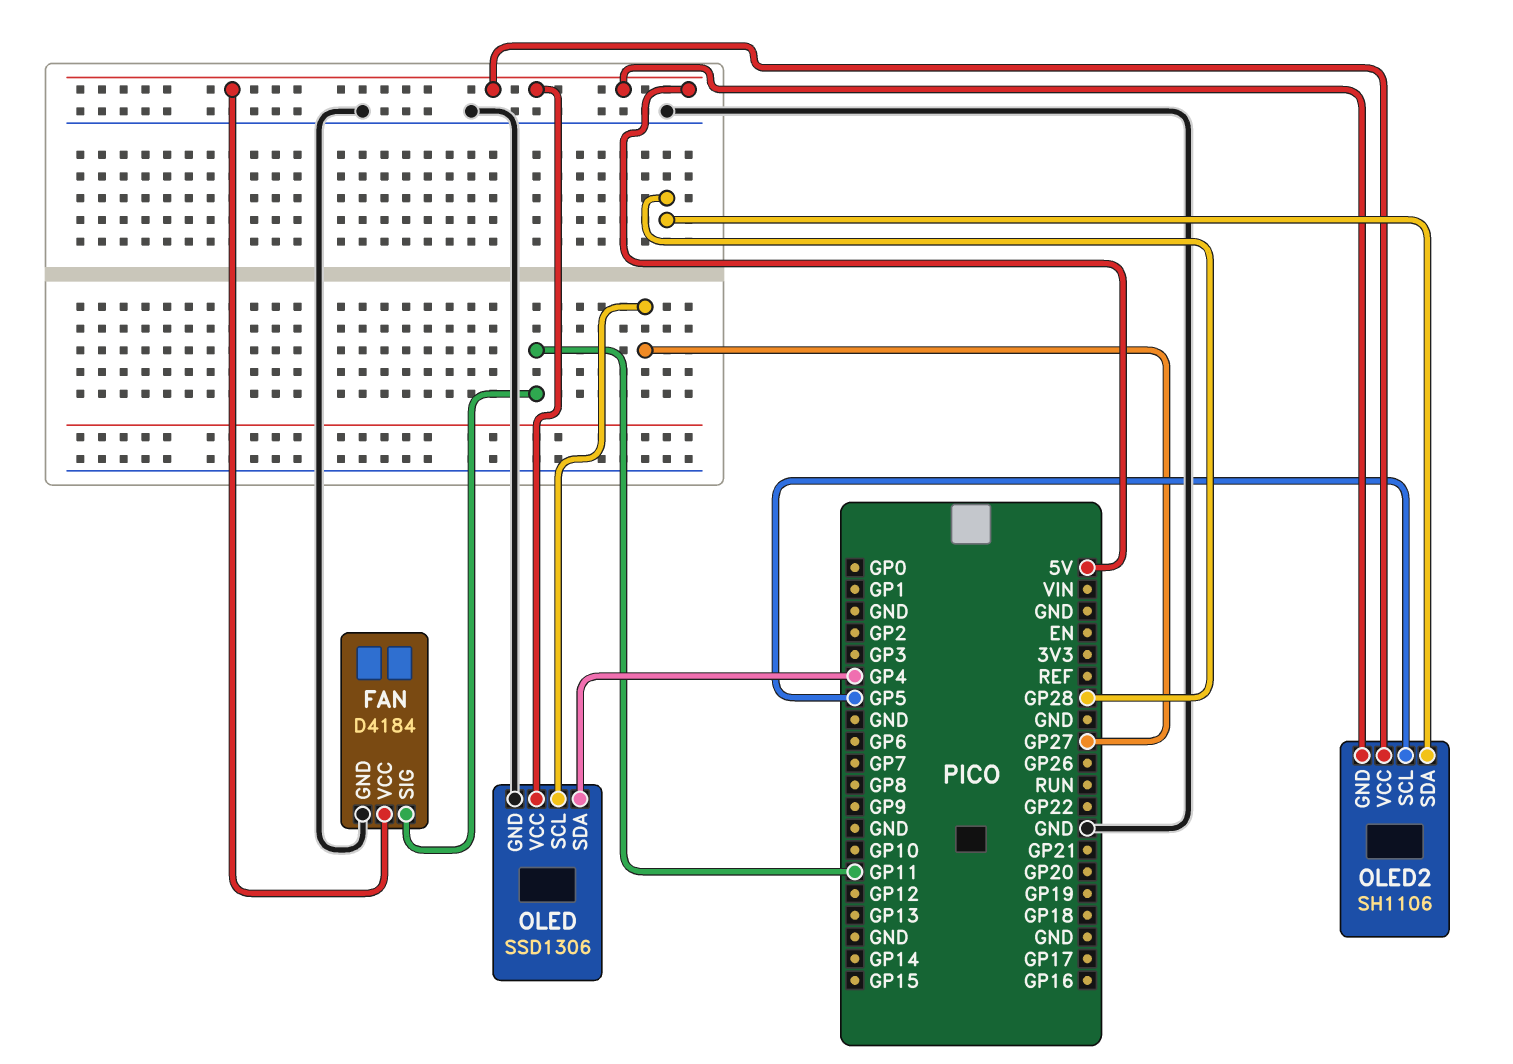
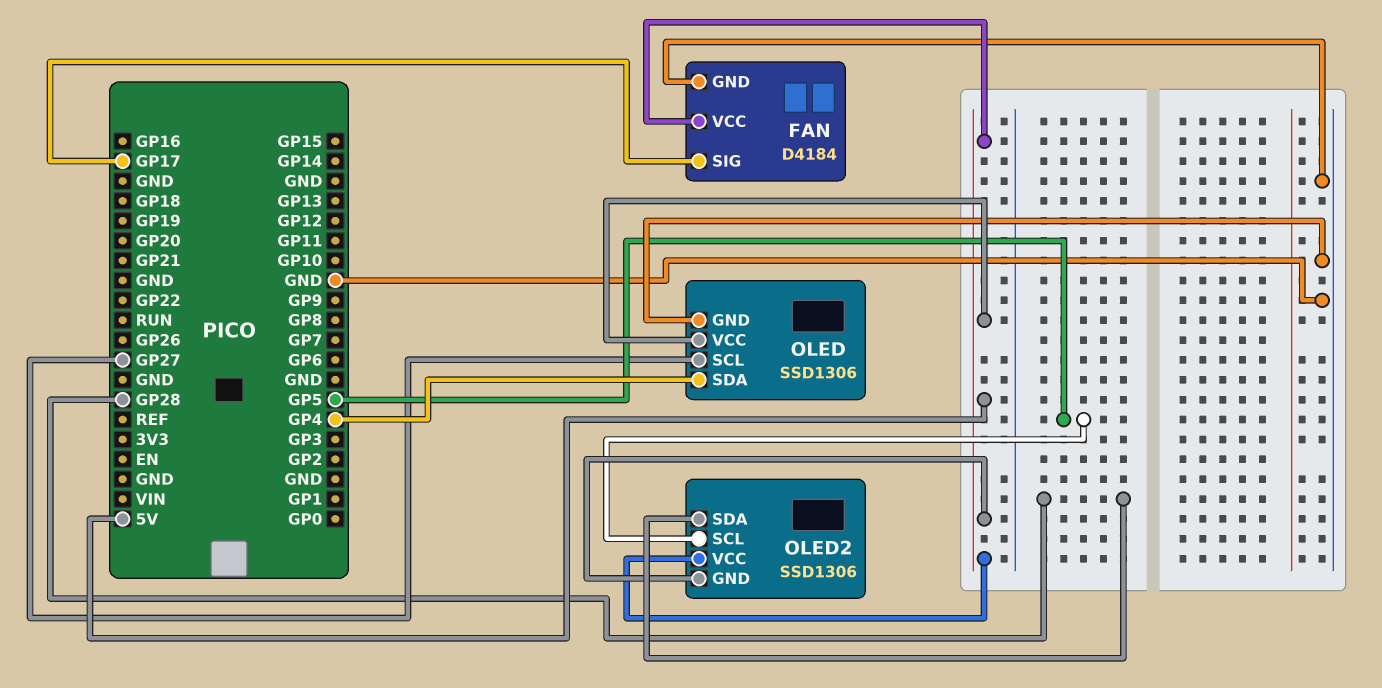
FAN pin SIG: GP11 -> GP17
OLED2: SH1106 -> SSD1306

